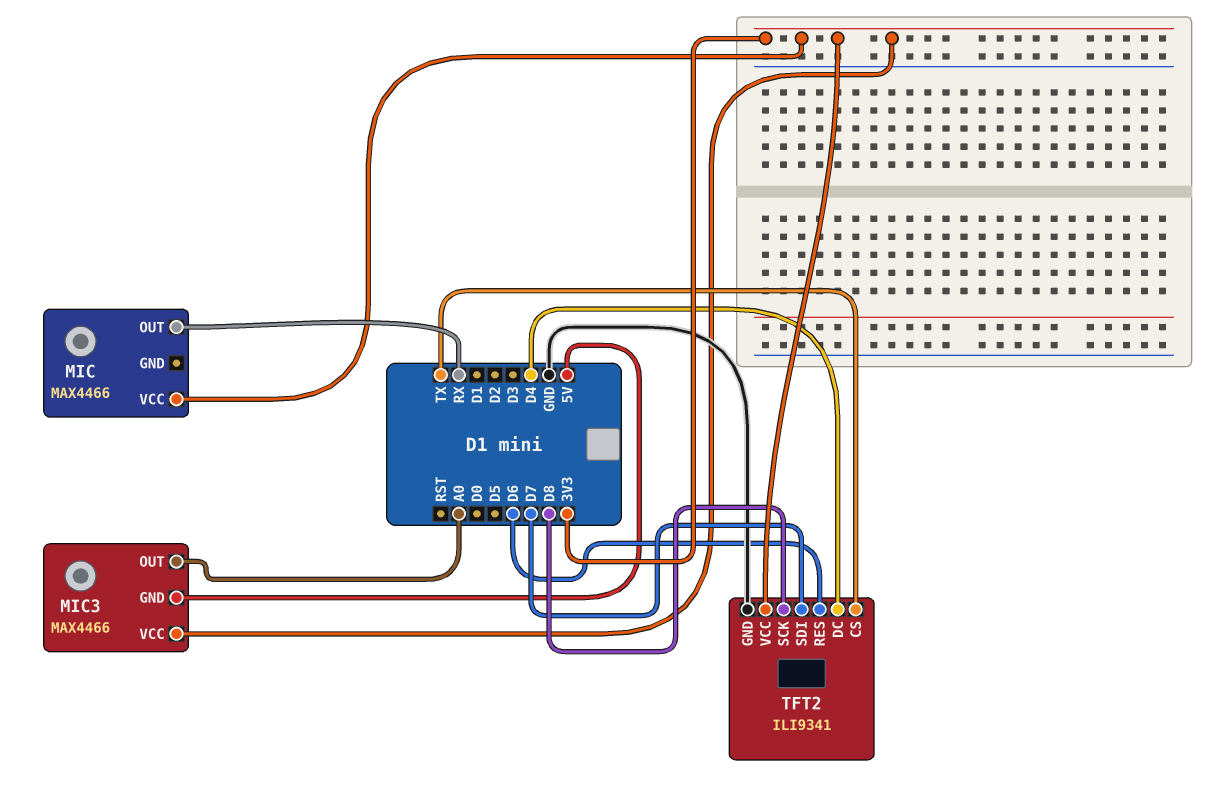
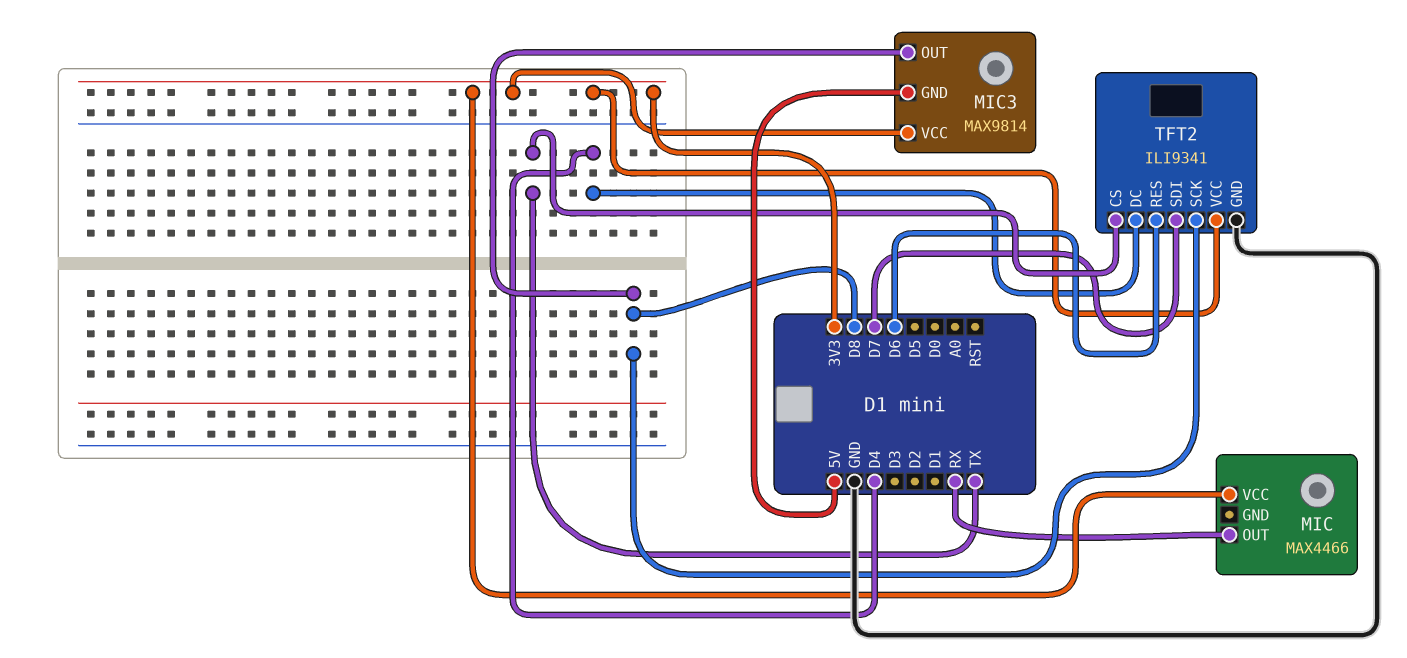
MIC3: MAX4466 -> MAX9814
MIC3 pin OUT: A0 -> D8

